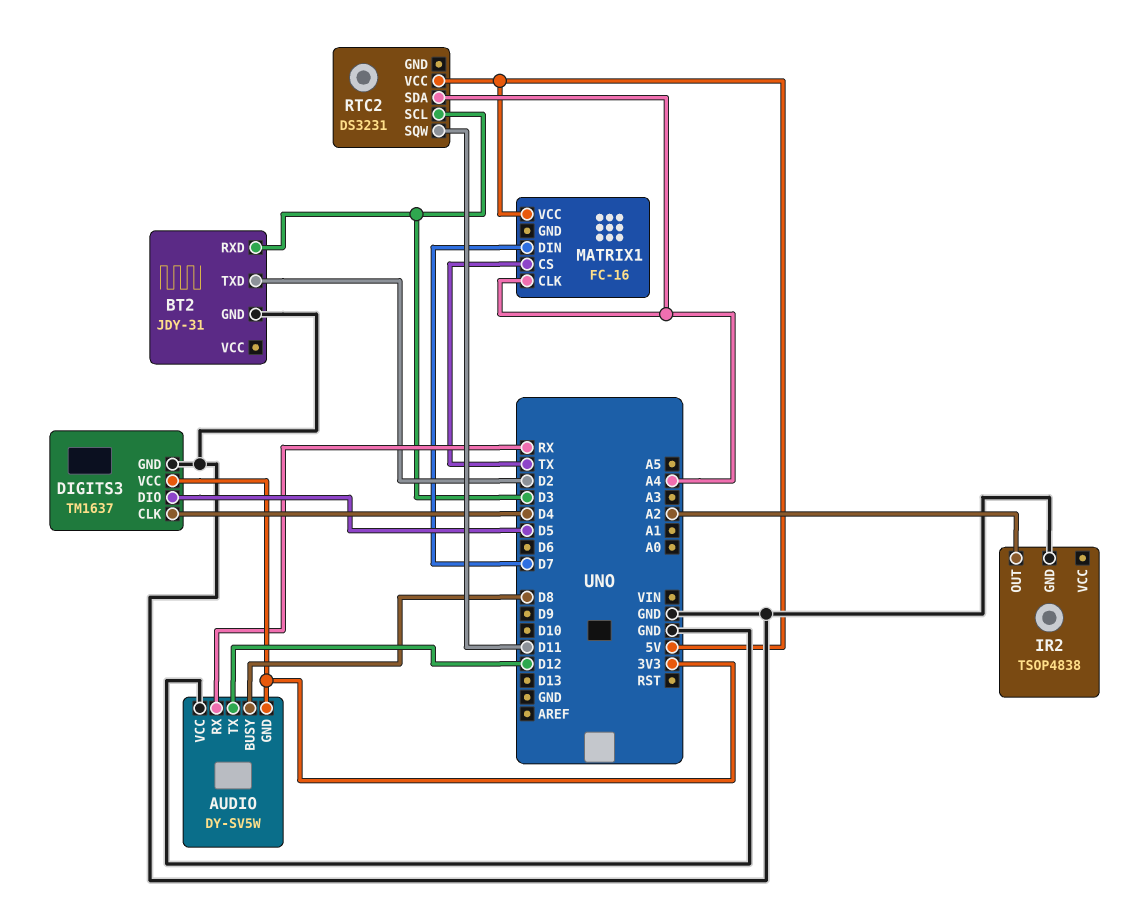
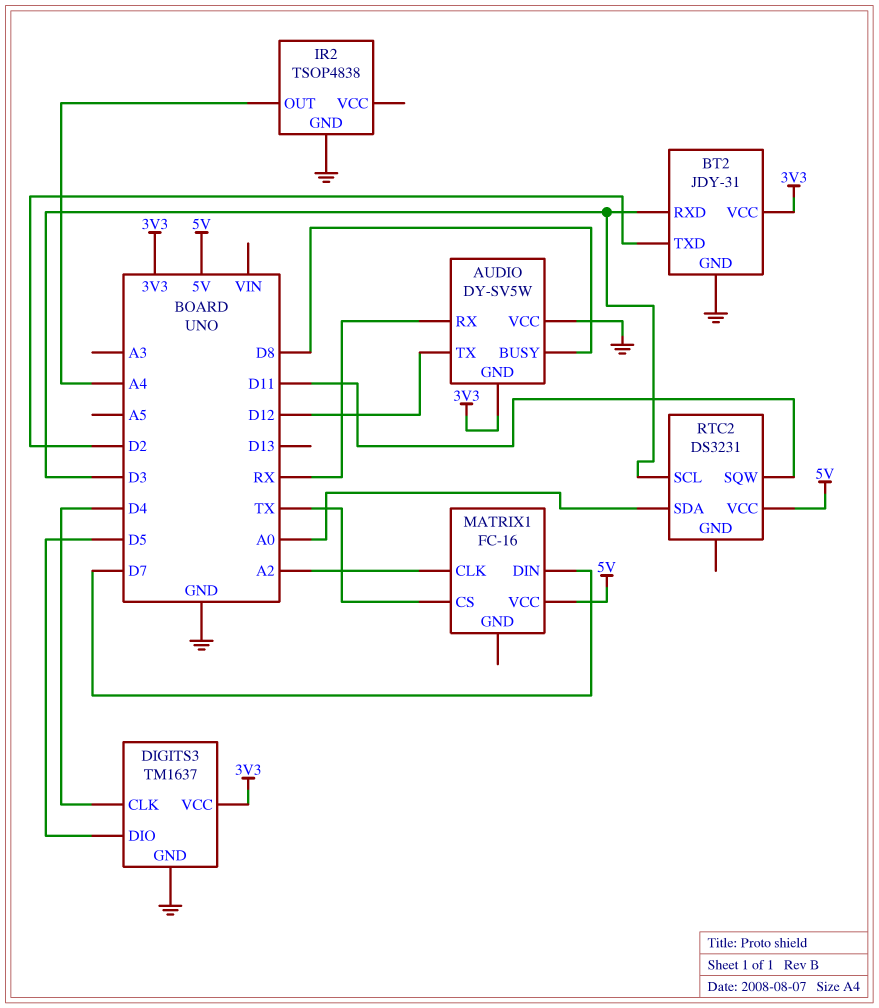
BT2 pin VCC: none -> 3V3
IR2 pin OUT: A2 -> A4
MATRIX1 pin CLK: A4 -> A2
RTC2 pin SDA: A4 -> A0

